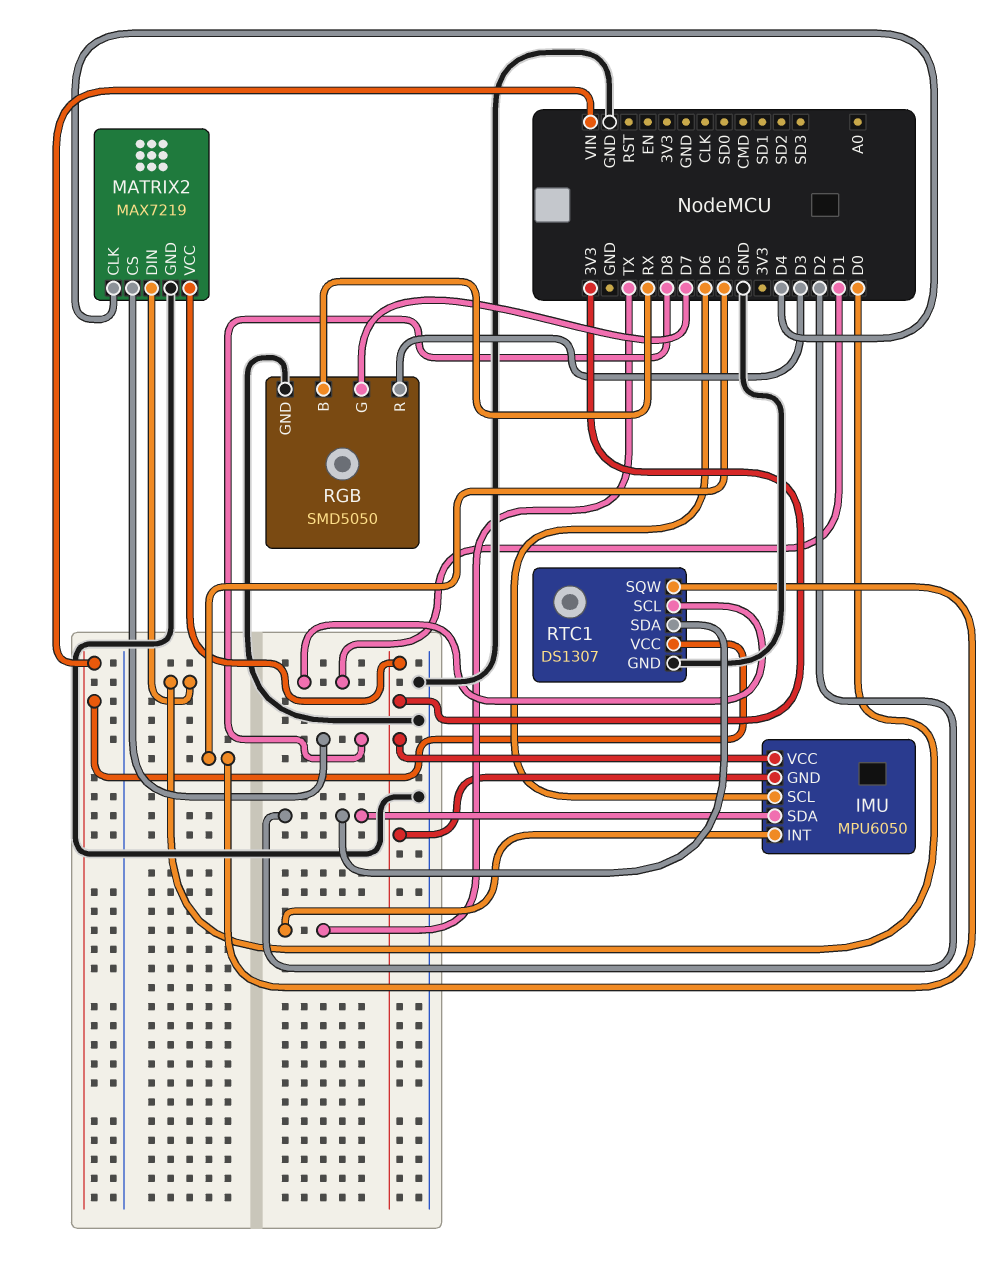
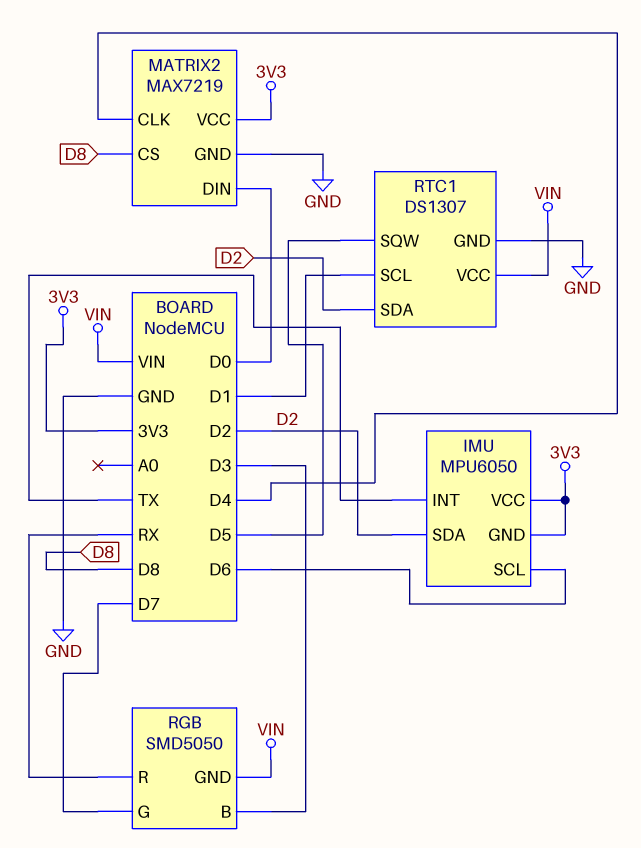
RGB pin B: RX -> D3
RGB pin GND: GND -> VIN
RGB pin R: D3 -> RX

